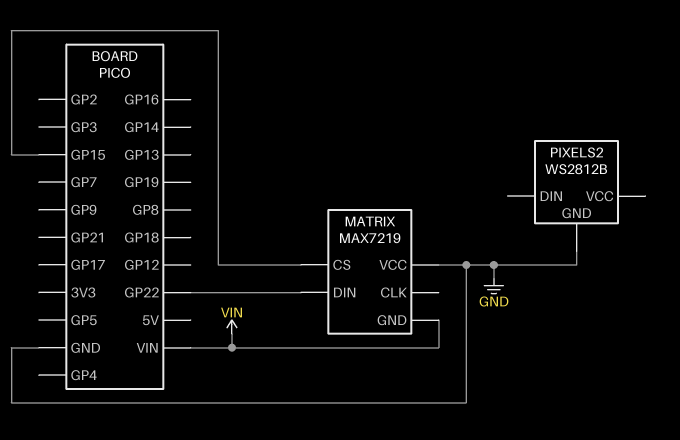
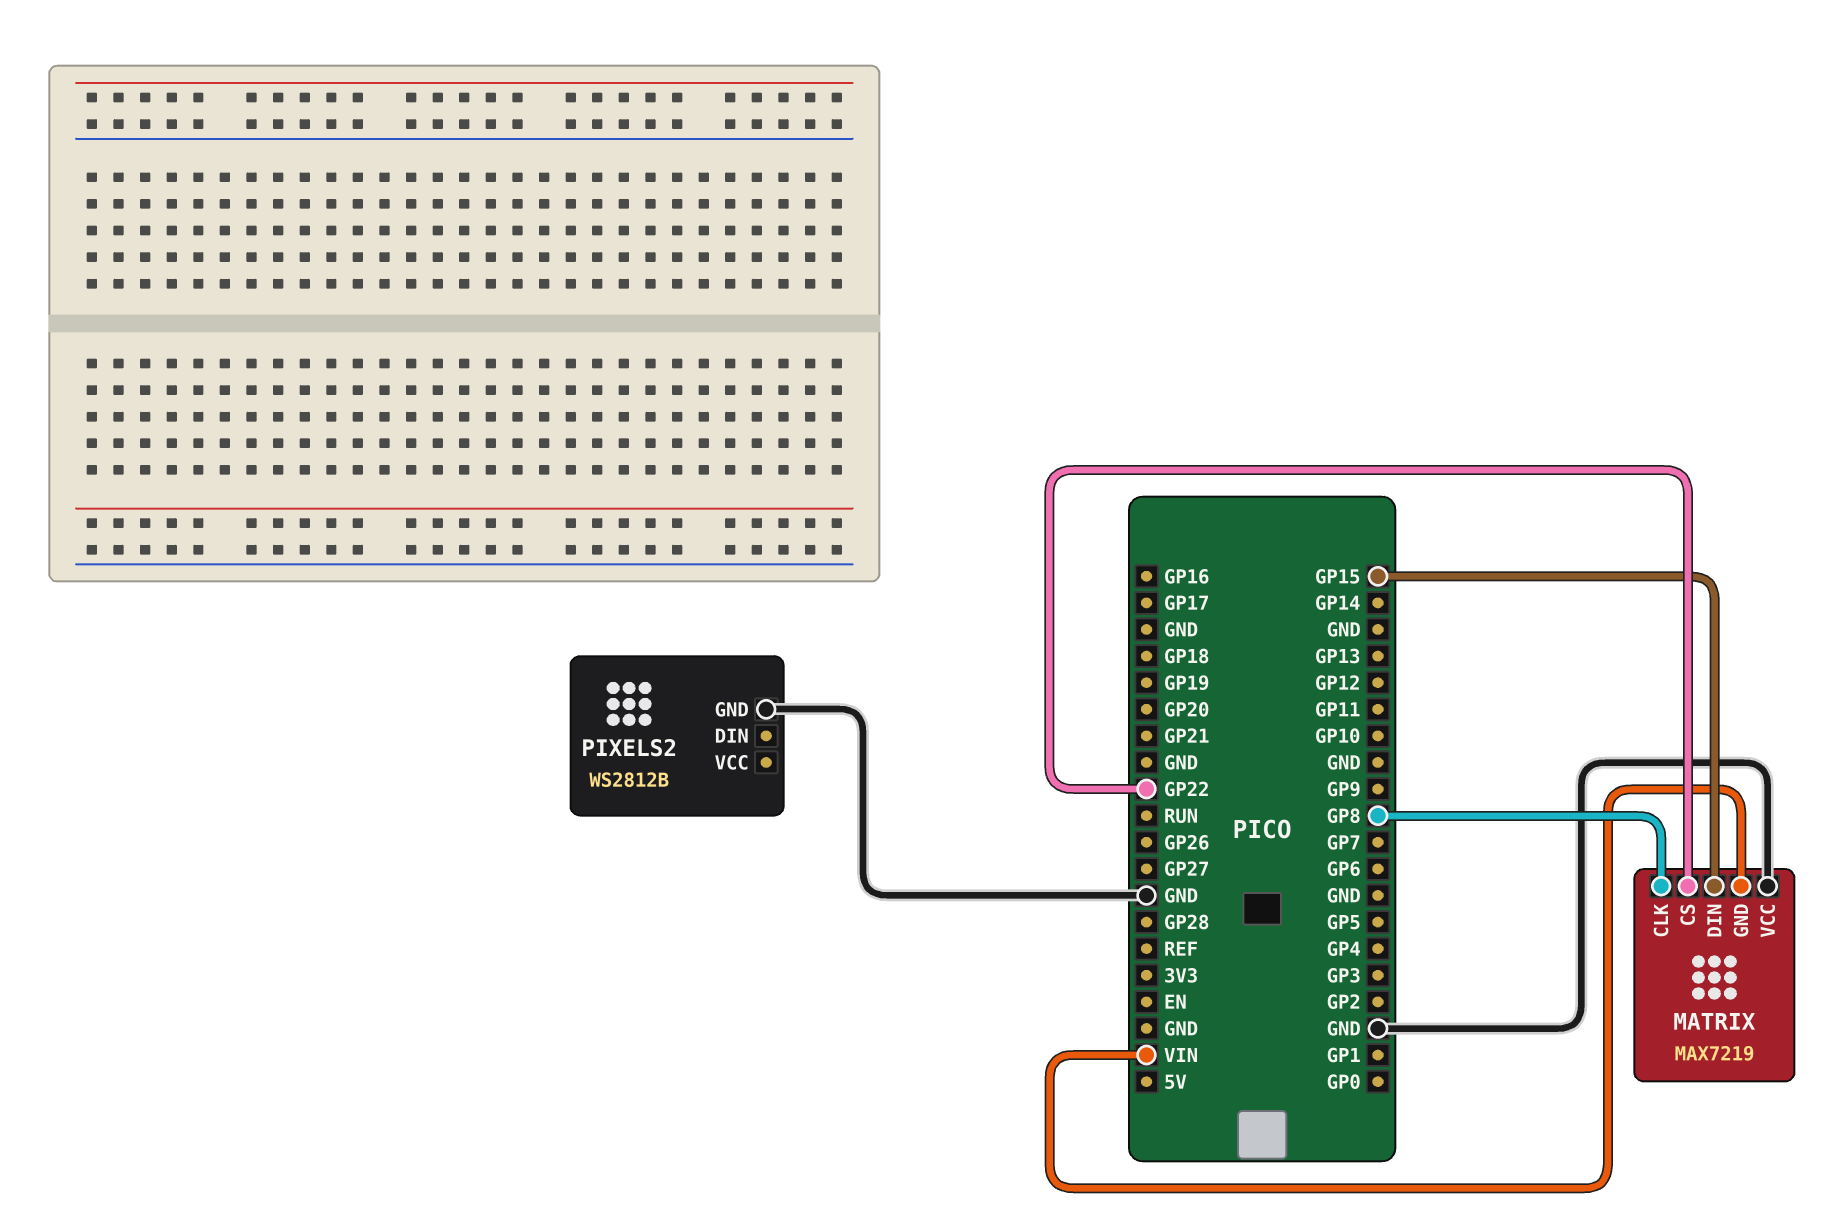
MATRIX pin CLK: none -> GP8
MATRIX pin CS: GP15 -> GP22
MATRIX pin DIN: GP22 -> GP15

